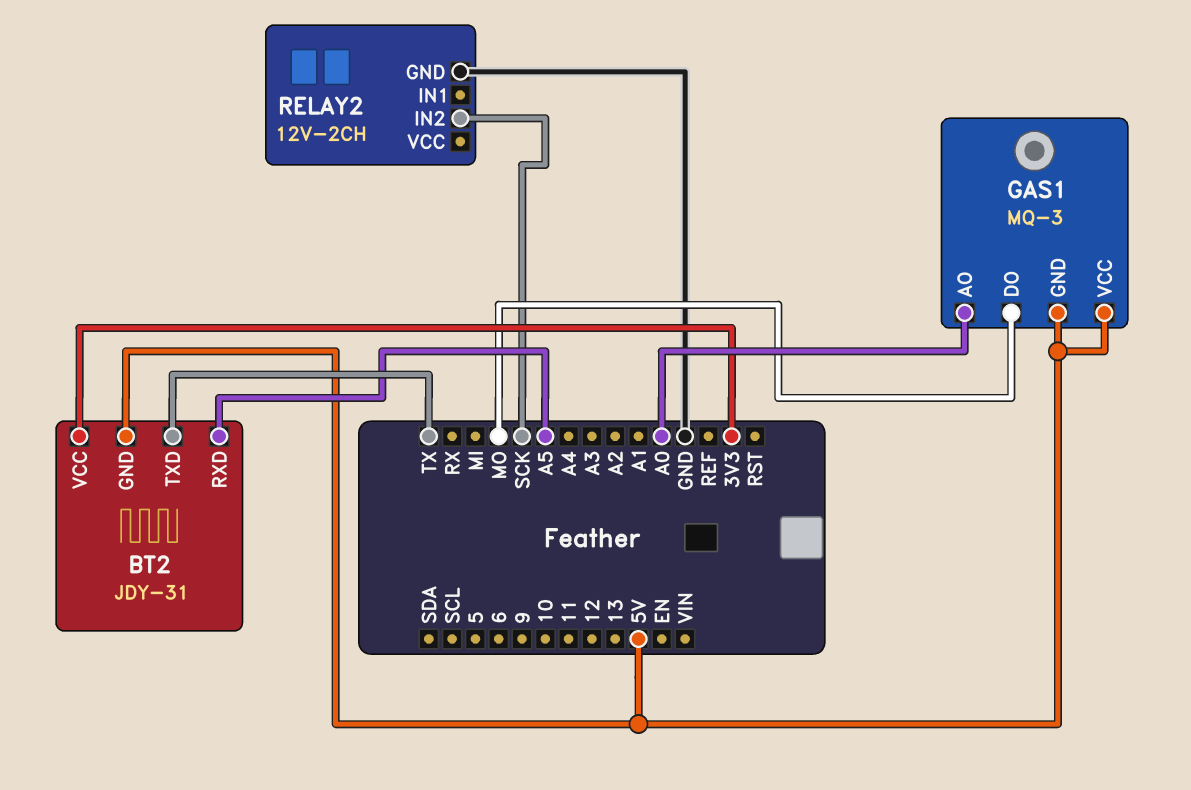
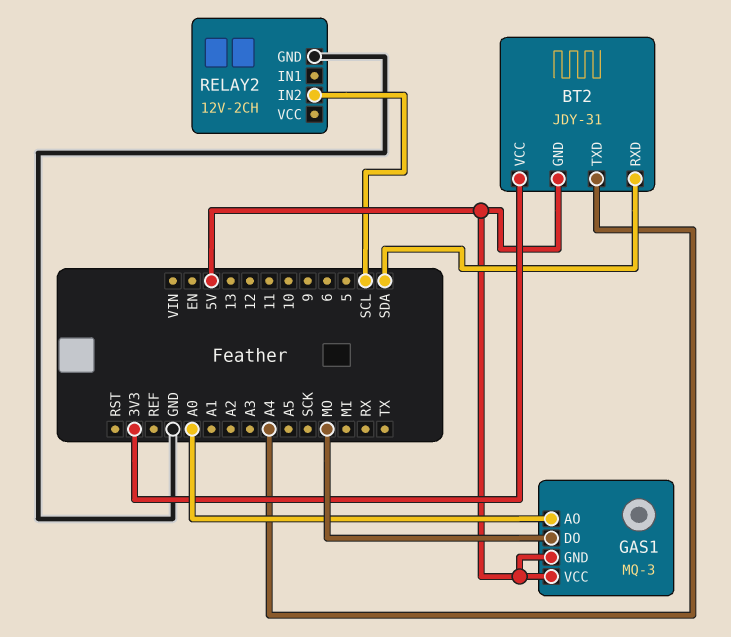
BT2 pin RXD: A5 -> SDA
BT2 pin TXD: TX -> A4
RELAY2 pin IN2: SCK -> SCL

